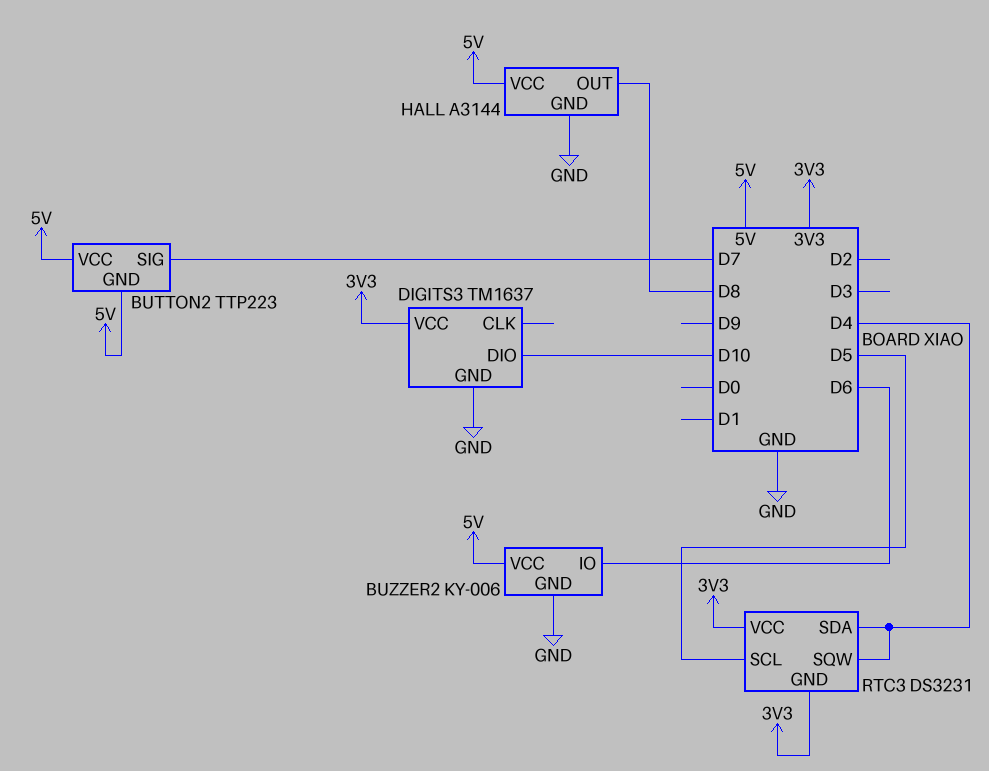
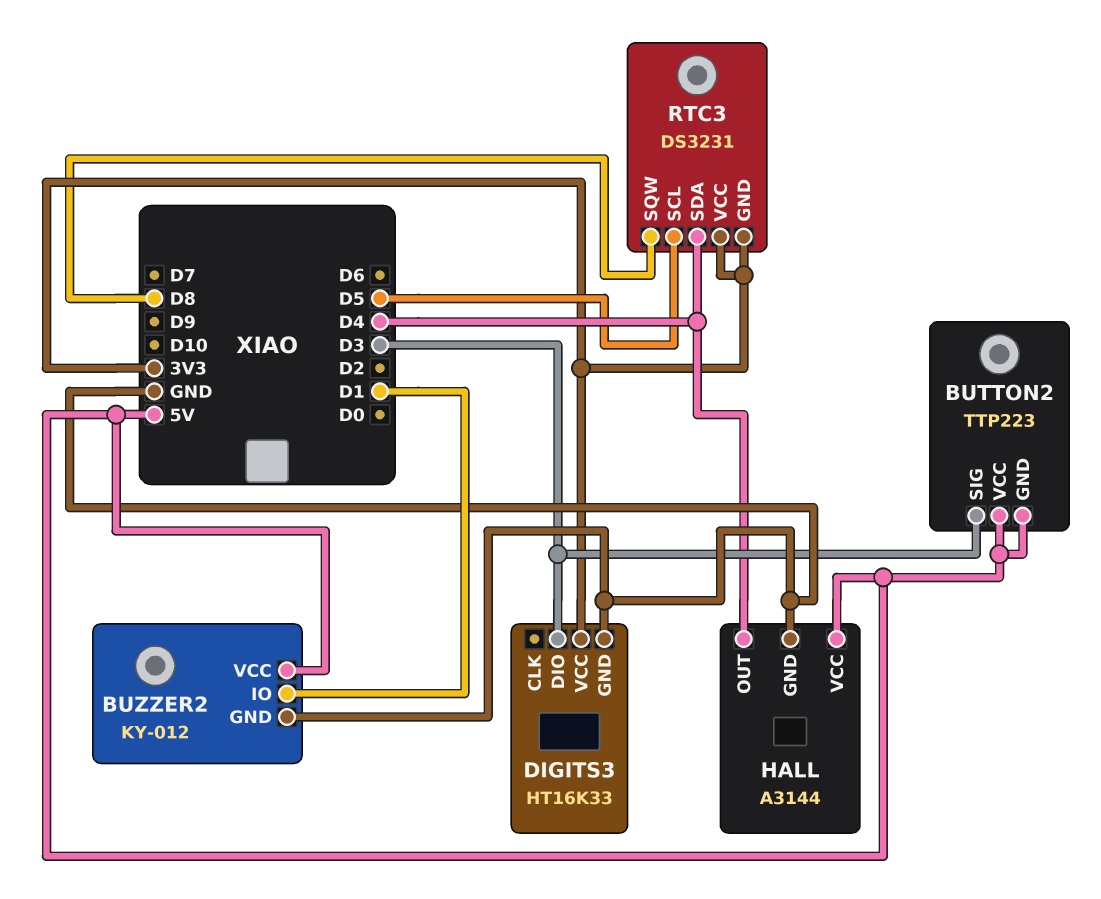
BUTTON2 pin SIG: D7 -> D3
BUZZER2: KY-006 -> KY-012
BUZZER2 pin IO: D6 -> D1
DIGITS3: TM1637 -> HT16K33
DIGITS3 pin DIO: D10 -> D3
HALL pin OUT: D8 -> D4
RTC3 pin SQW: D4 -> D8

